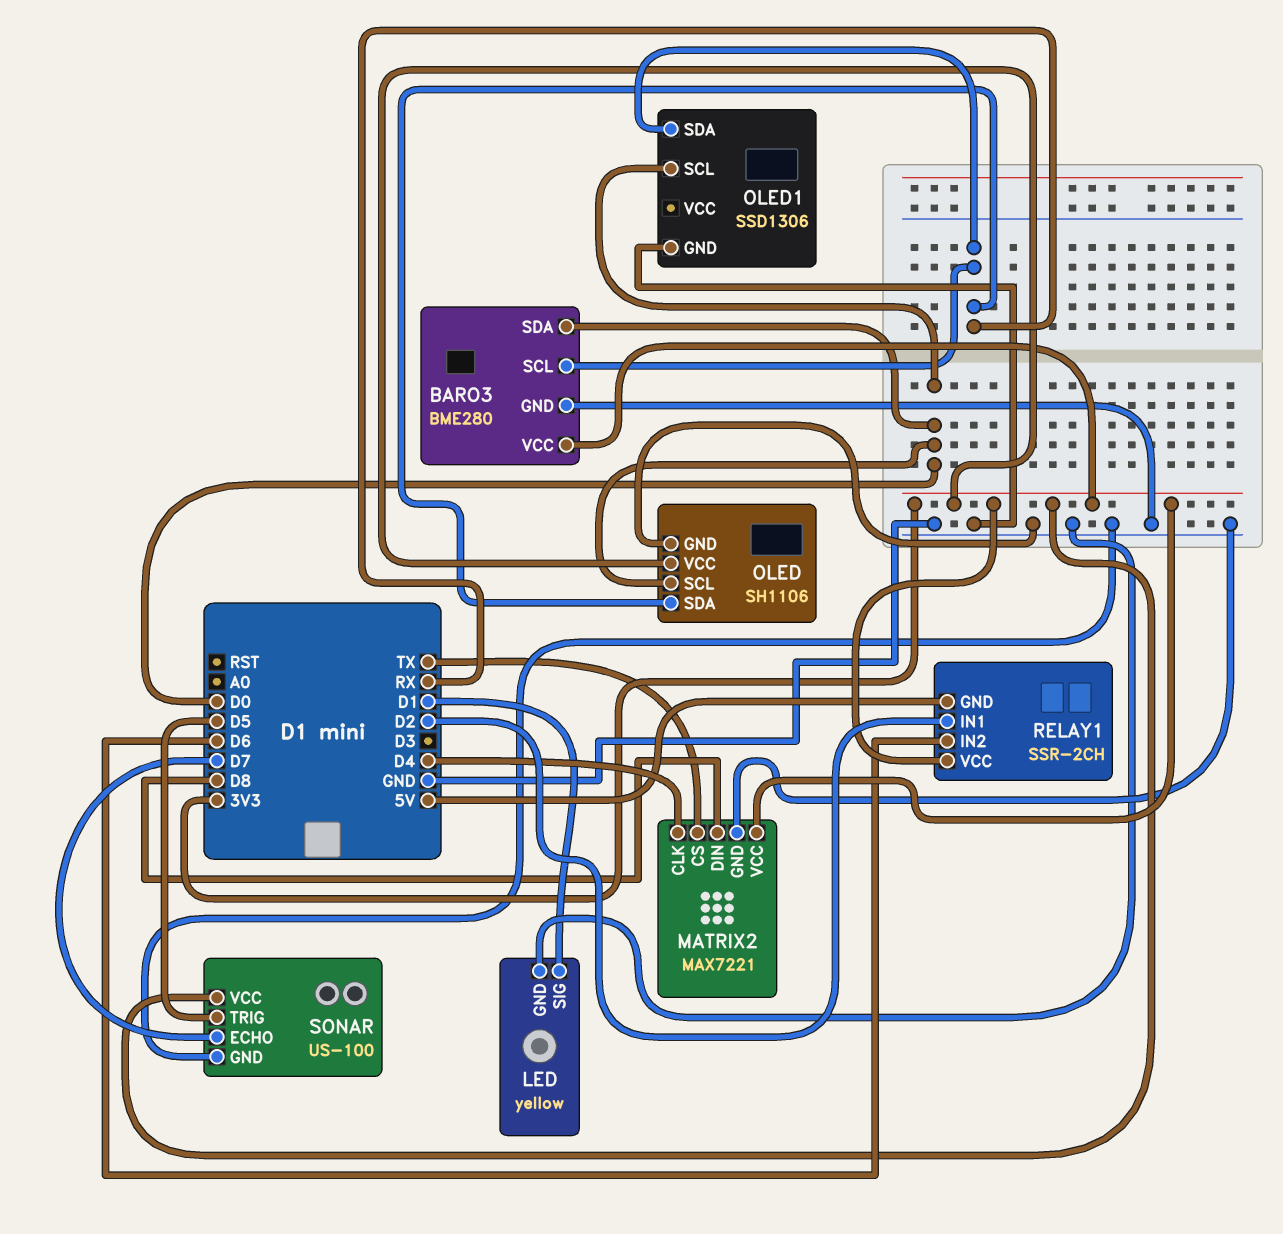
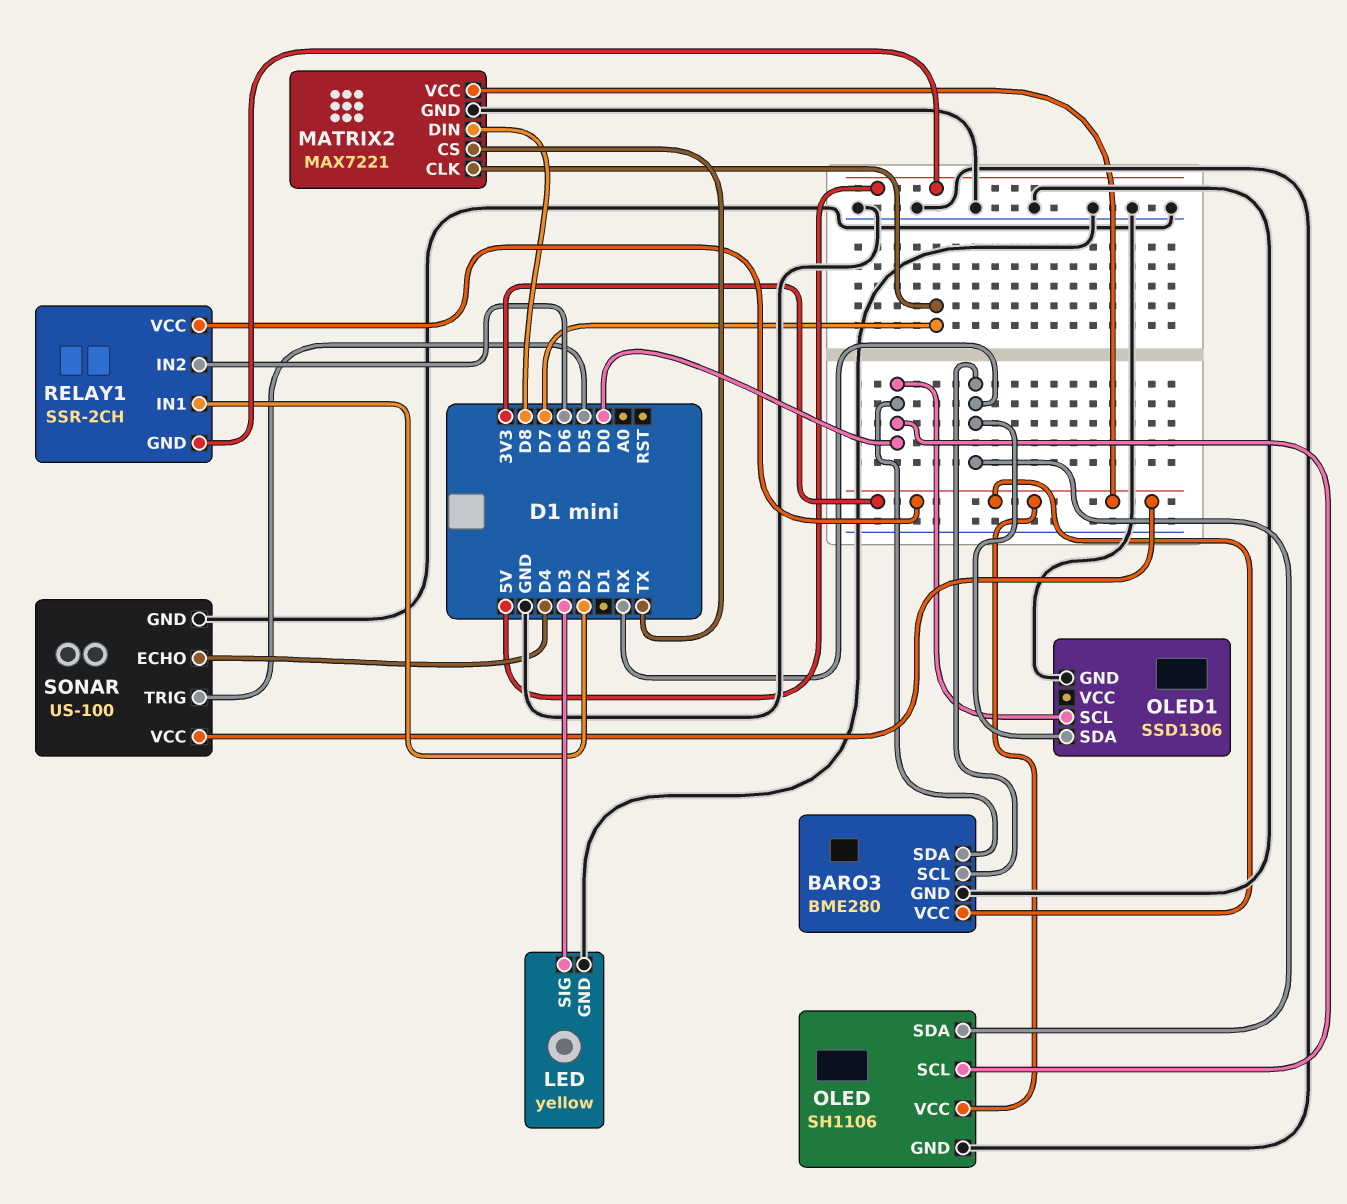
LED pin SIG: D1 -> D3
MATRIX2 pin CLK: D4 -> D7
SONAR pin ECHO: D7 -> D4

